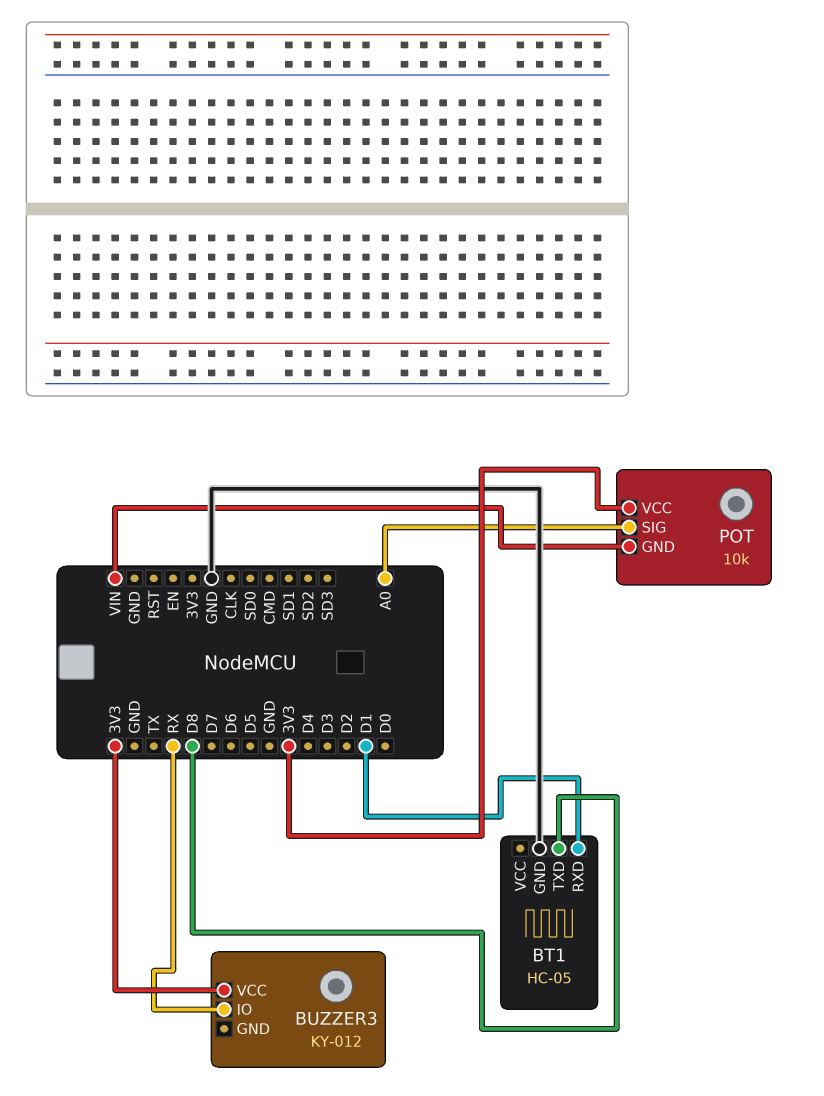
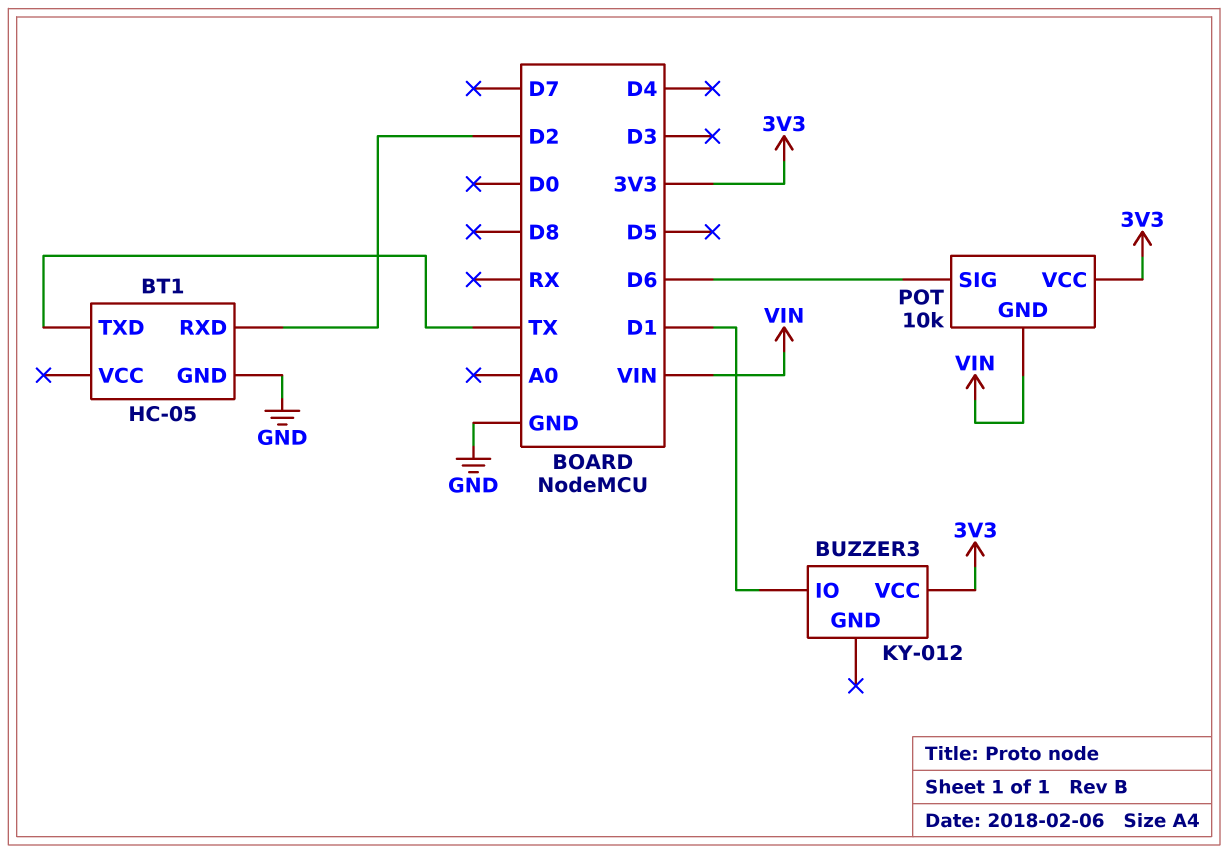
BT1 pin RXD: D1 -> D2
BT1 pin TXD: D8 -> TX
BUZZER3 pin IO: RX -> D1
POT pin SIG: A0 -> D6

